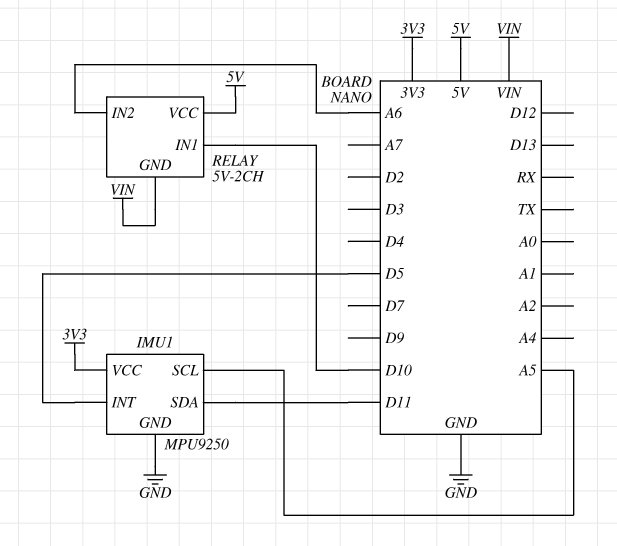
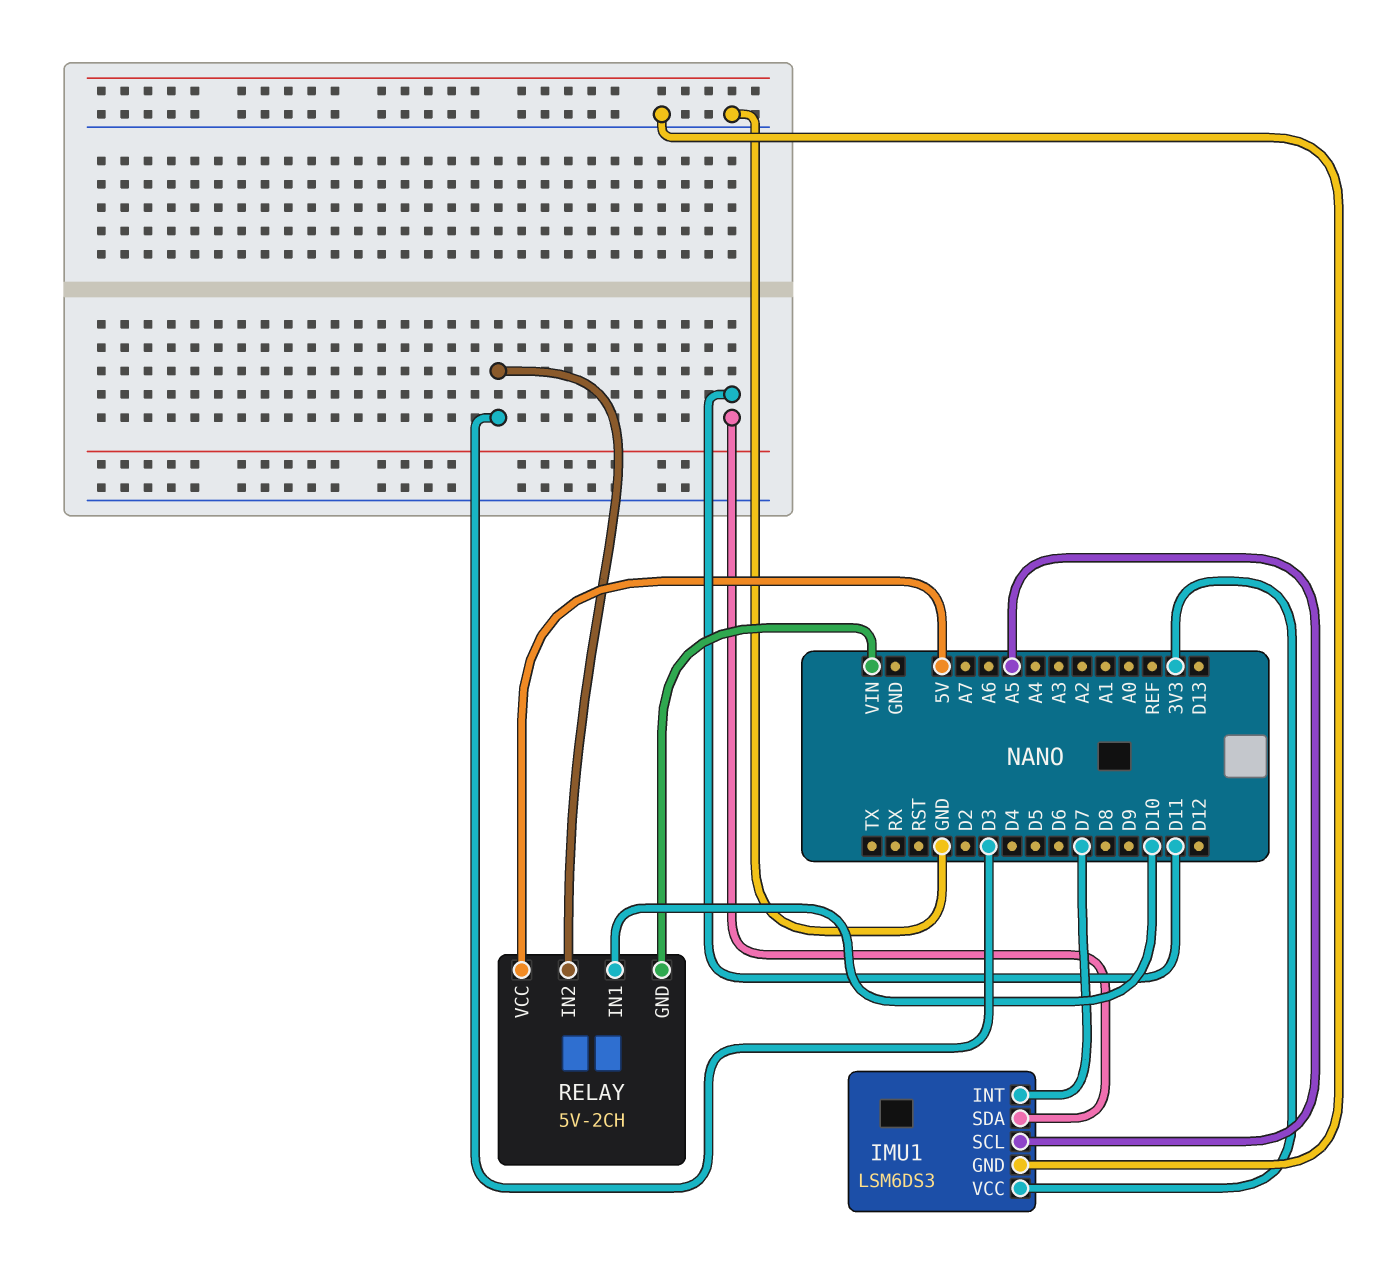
IMU1: MPU9250 -> LSM6DS3
IMU1 pin INT: D5 -> D7
RELAY pin IN2: A6 -> D3

